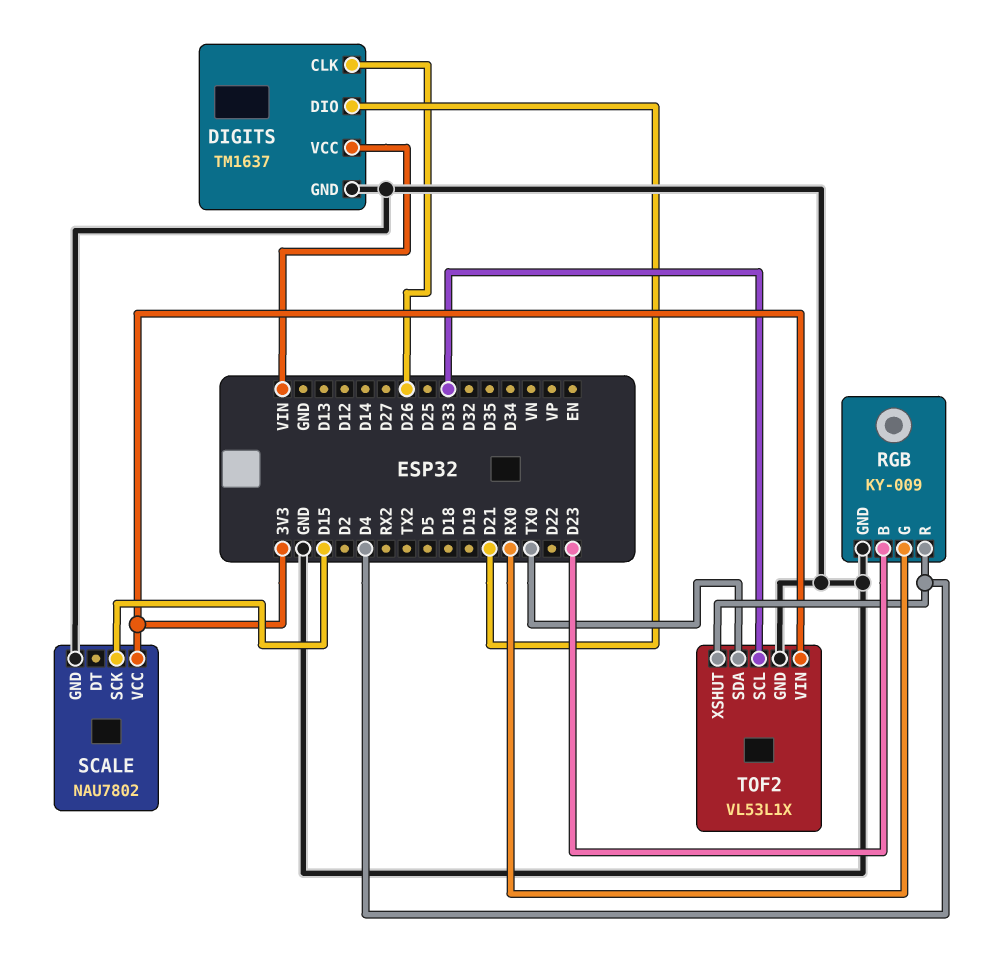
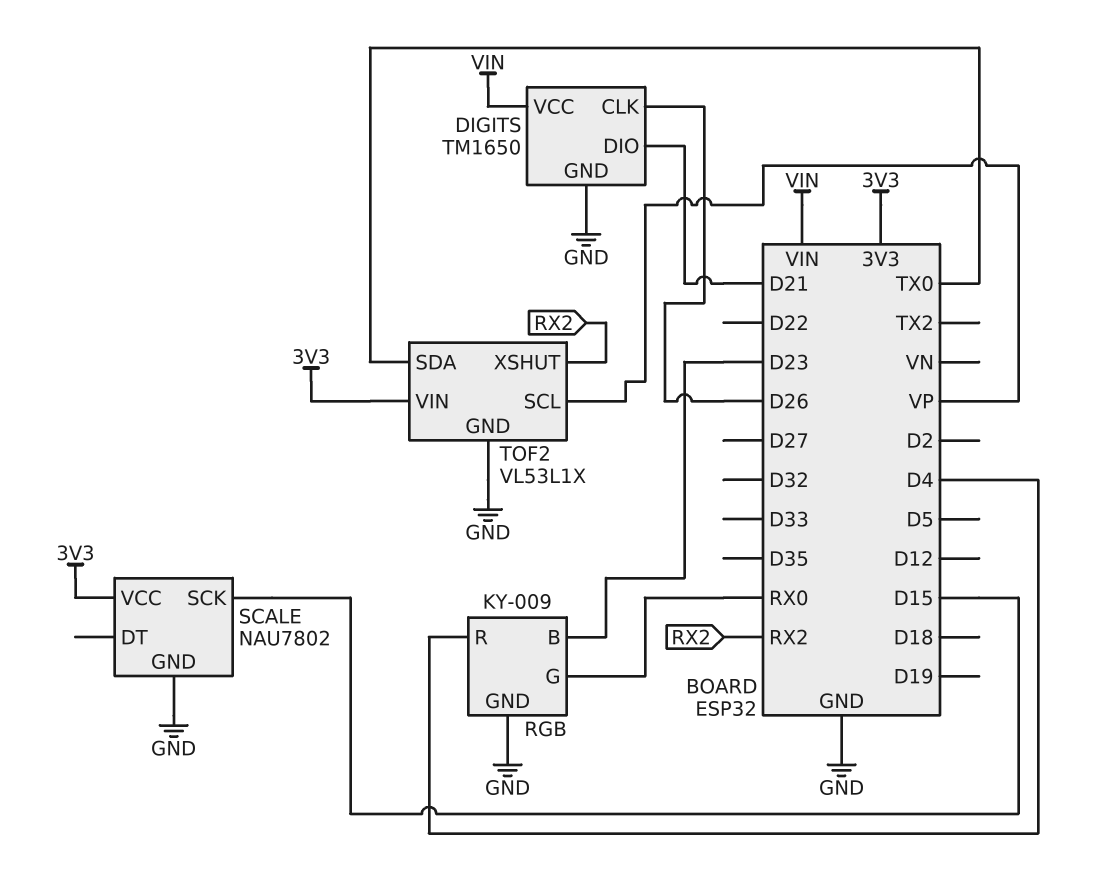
DIGITS: TM1637 -> TM1650
TOF2 pin SCL: D33 -> VP
TOF2 pin XSHUT: D4 -> RX2

